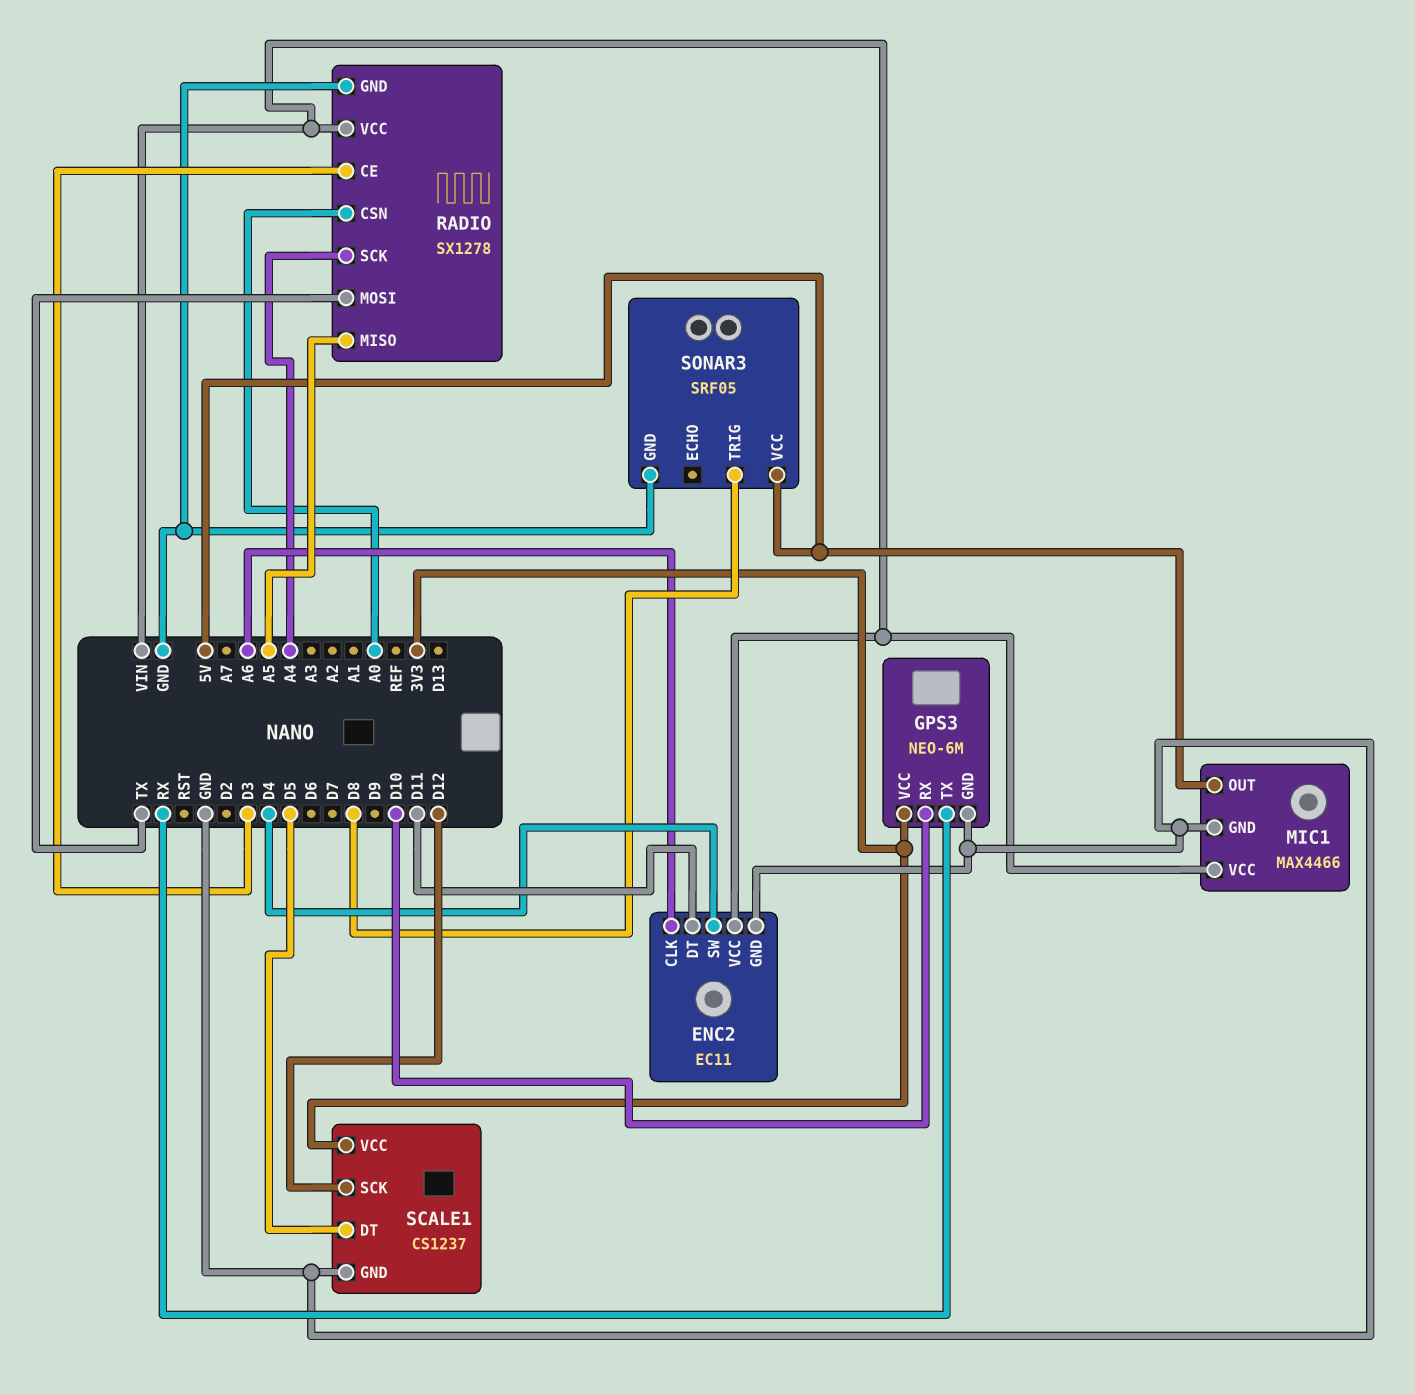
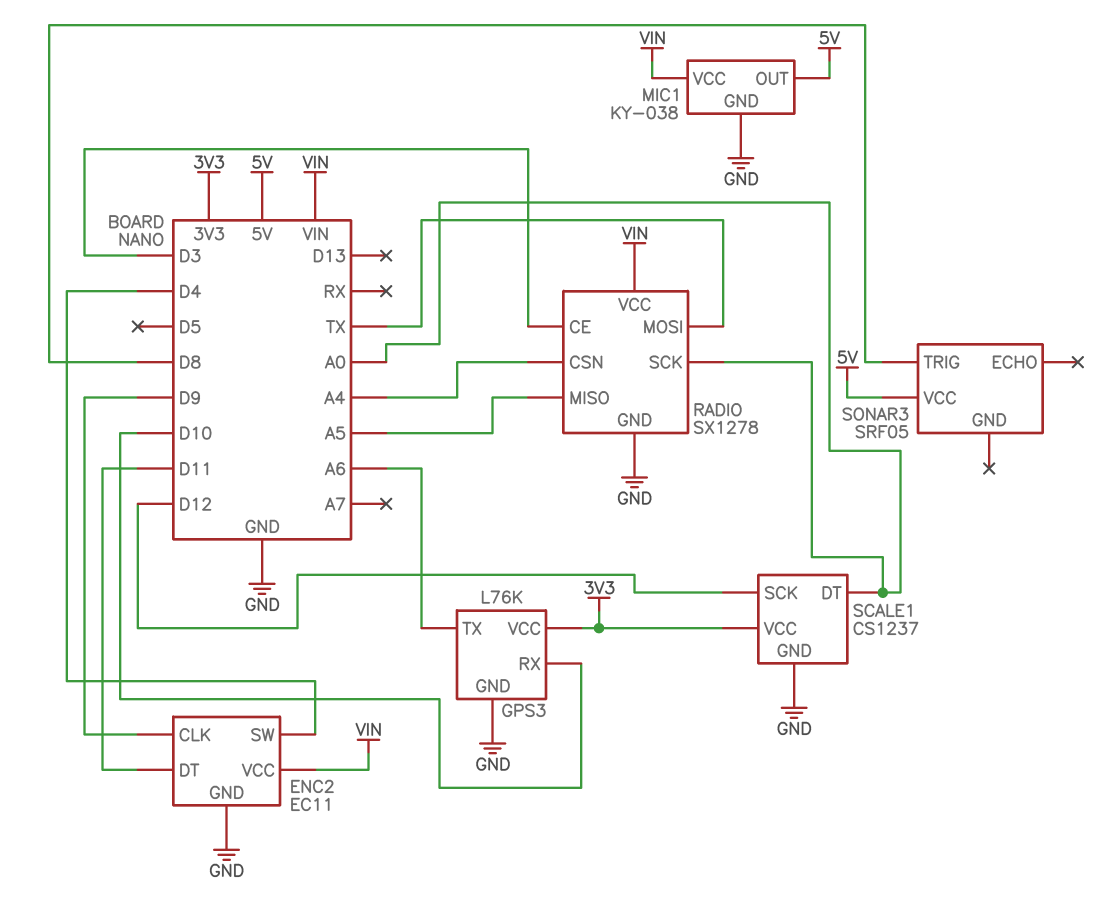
ENC2 pin CLK: A6 -> D9
GPS3: NEO-6M -> L76K
GPS3 pin TX: RX -> A6
MIC1: MAX4466 -> KY-038
RADIO pin CSN: A0 -> A4
RADIO pin SCK: A4 -> A0
SCALE1 pin DT: D5 -> A0
SONAR3 pin GND: GND -> none

